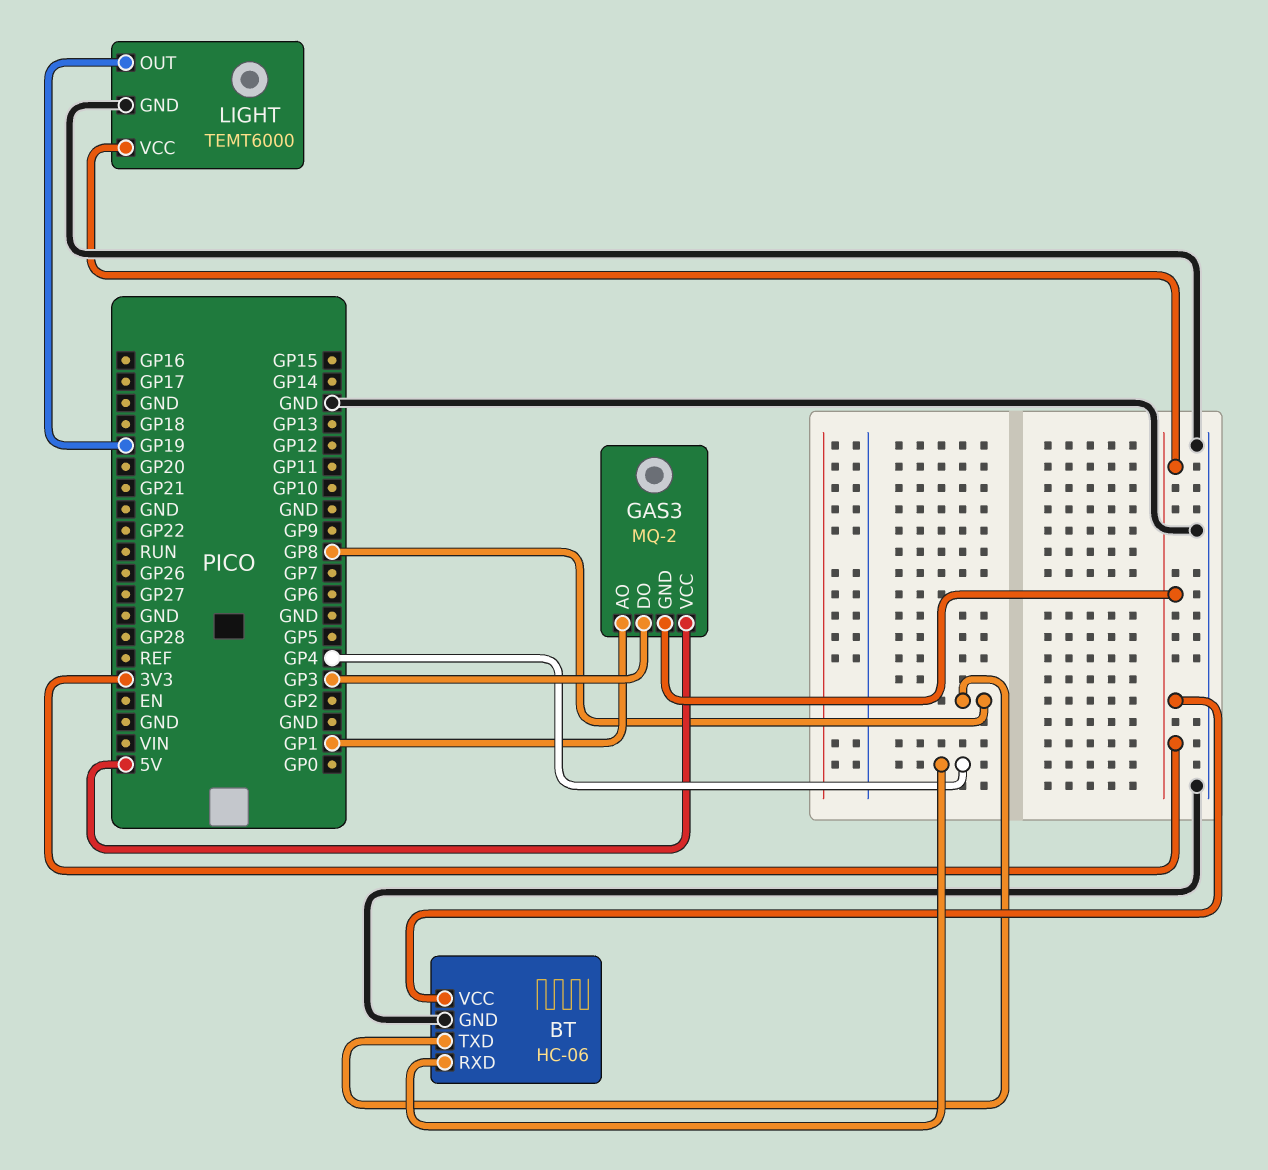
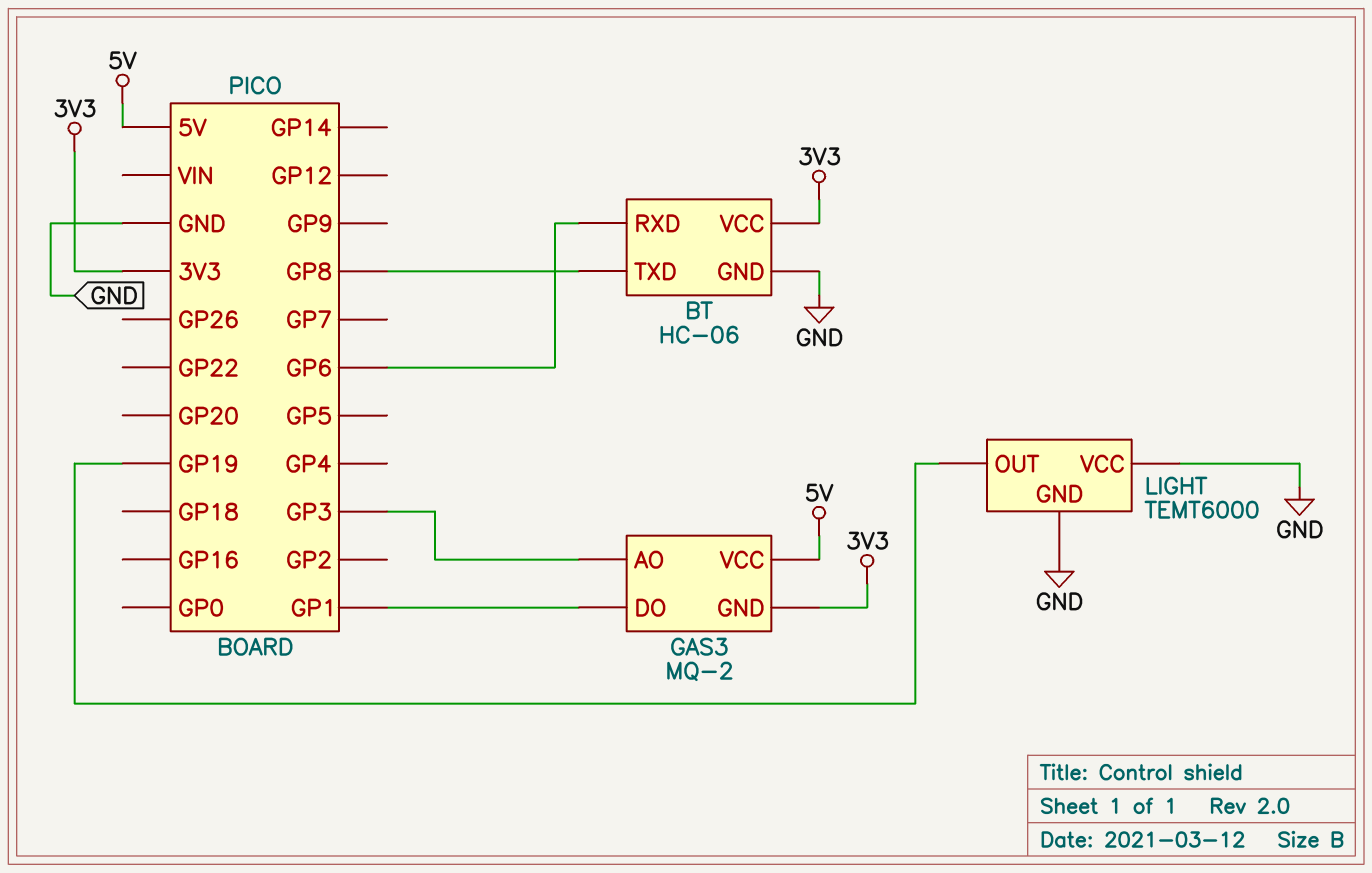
BT pin RXD: GP4 -> GP6
GAS3 pin AO: GP1 -> GP3
GAS3 pin DO: GP3 -> GP1
LIGHT pin VCC: 3V3 -> GND

